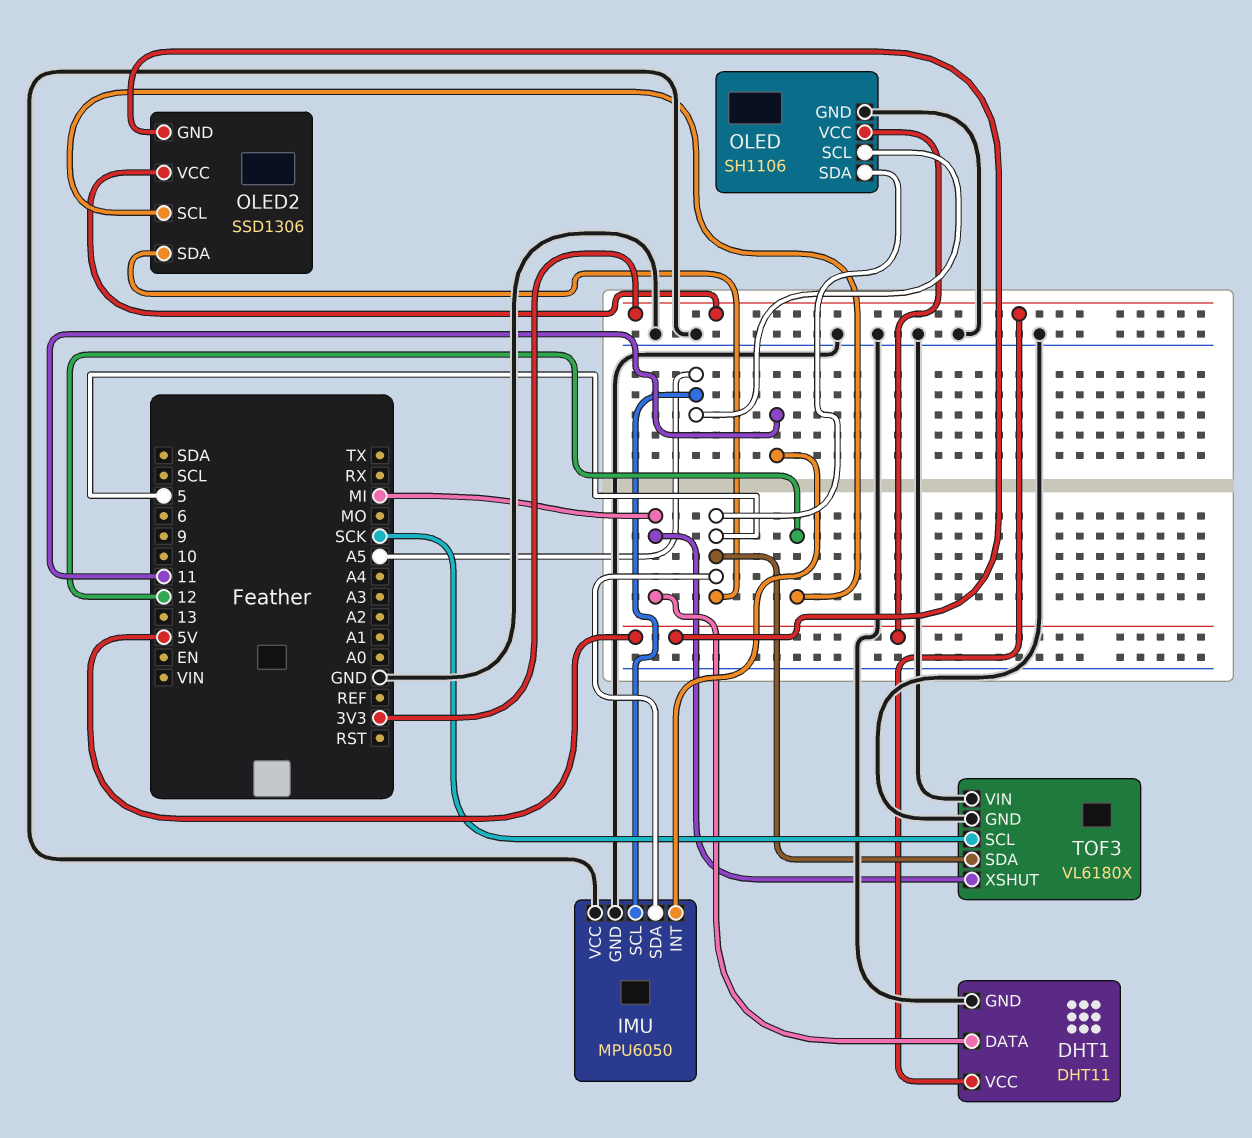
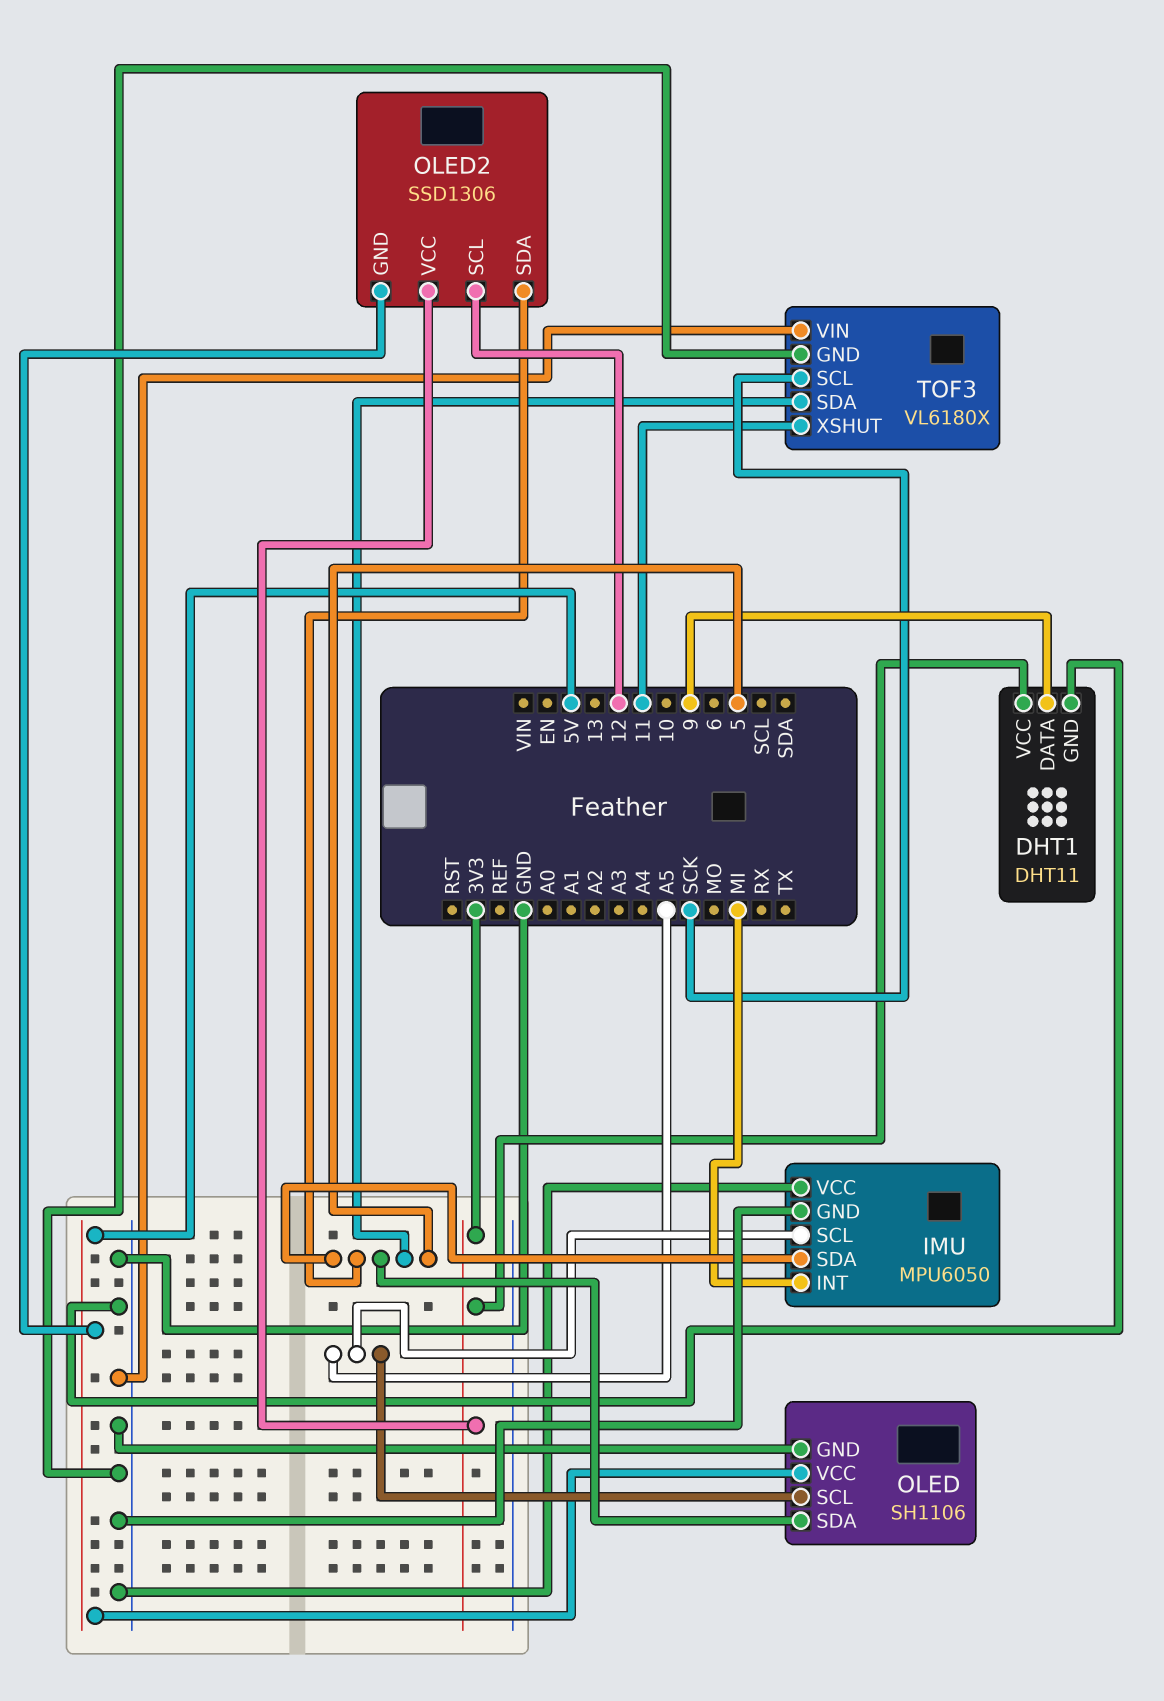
DHT1 pin DATA: MI -> 9
IMU pin INT: 11 -> MI
TOF3 pin XSHUT: MI -> 11

